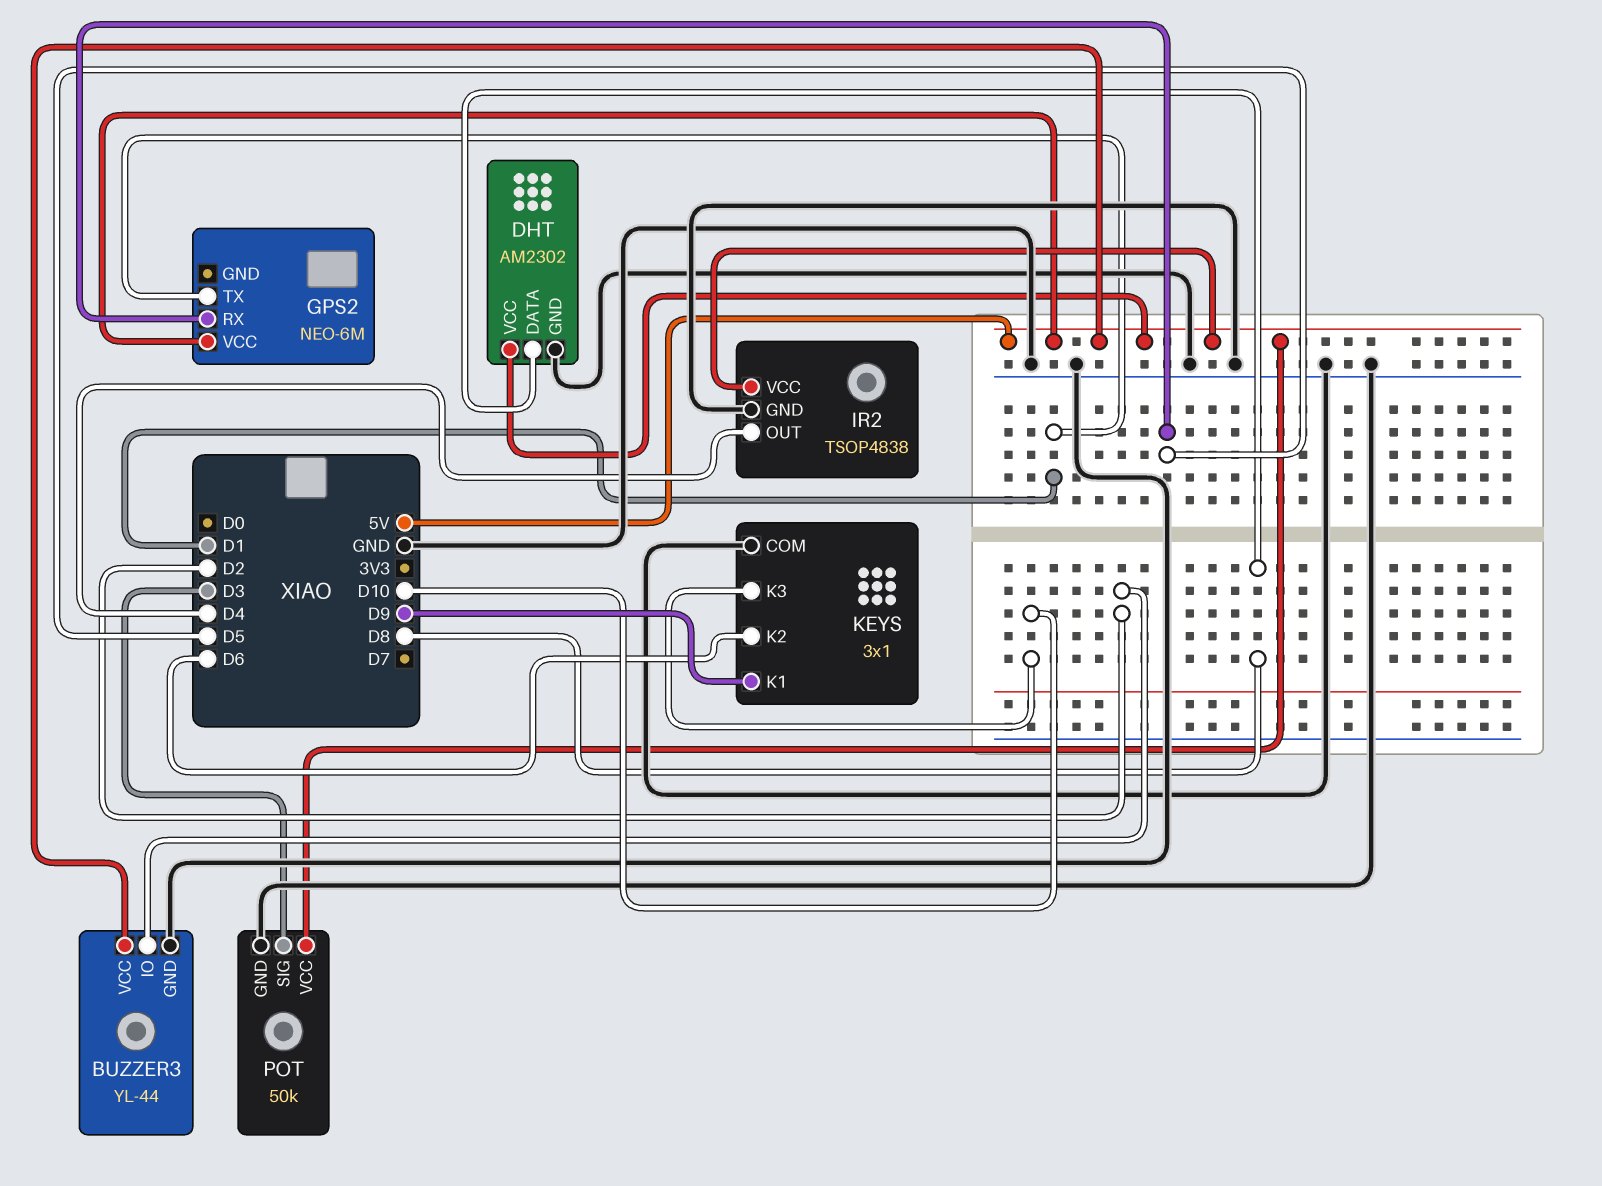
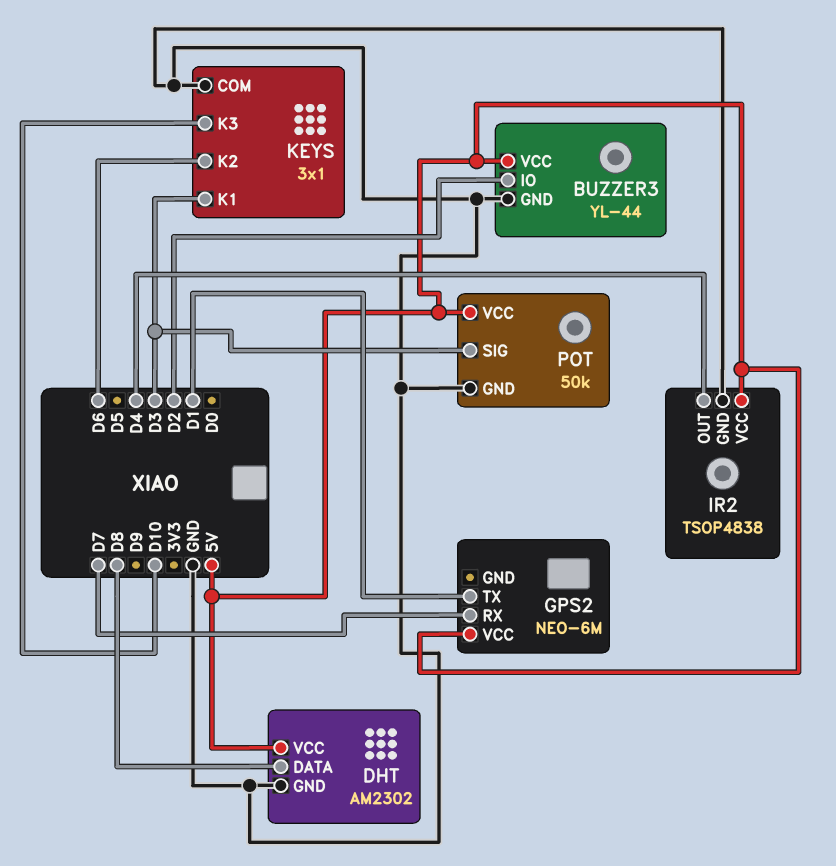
GPS2 pin RX: D5 -> D7
KEYS pin K1: D9 -> D3

